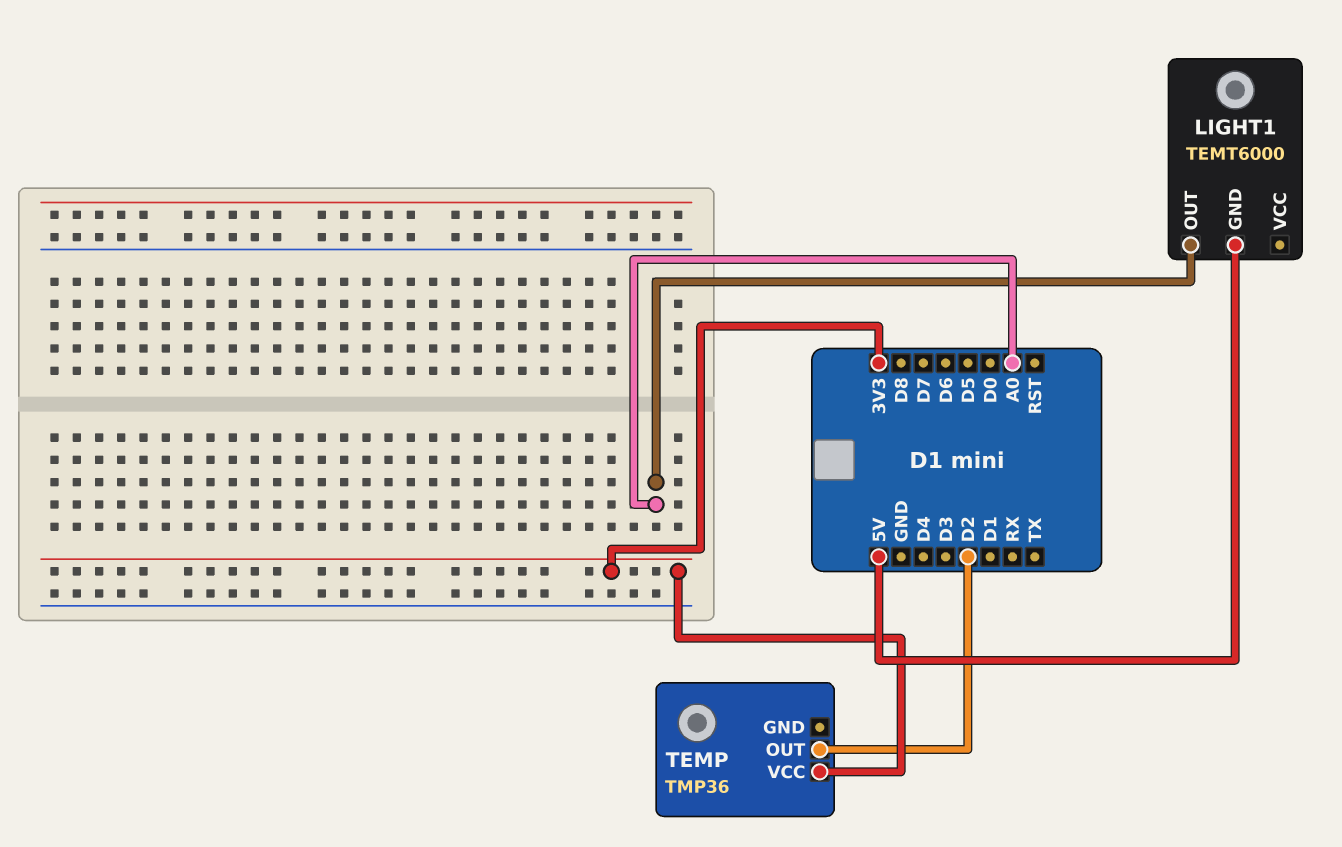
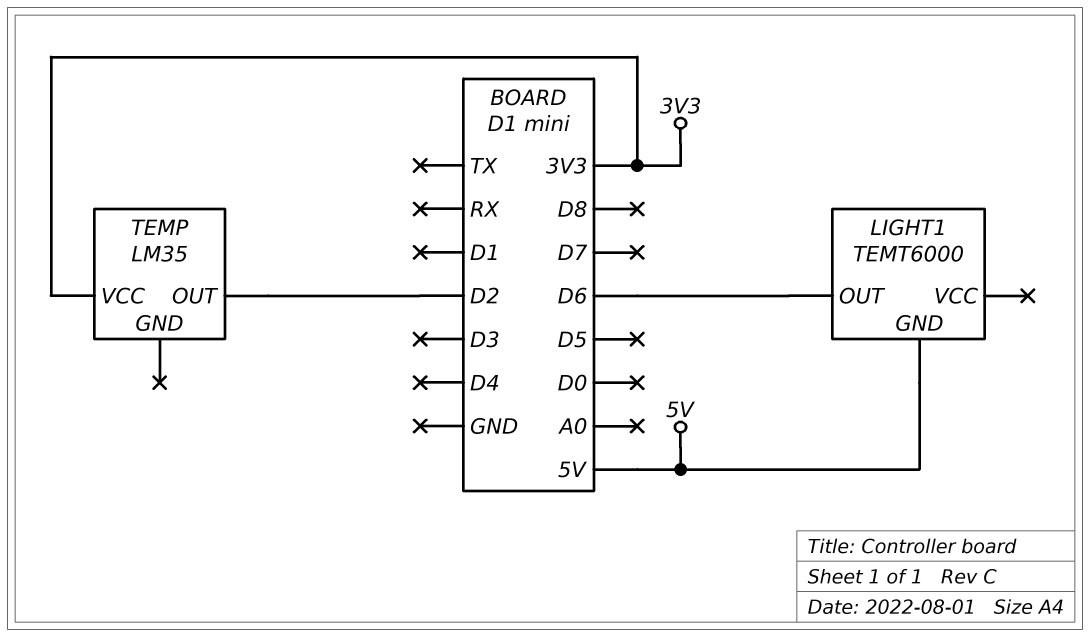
LIGHT1 pin OUT: A0 -> D6
TEMP: TMP36 -> LM35

